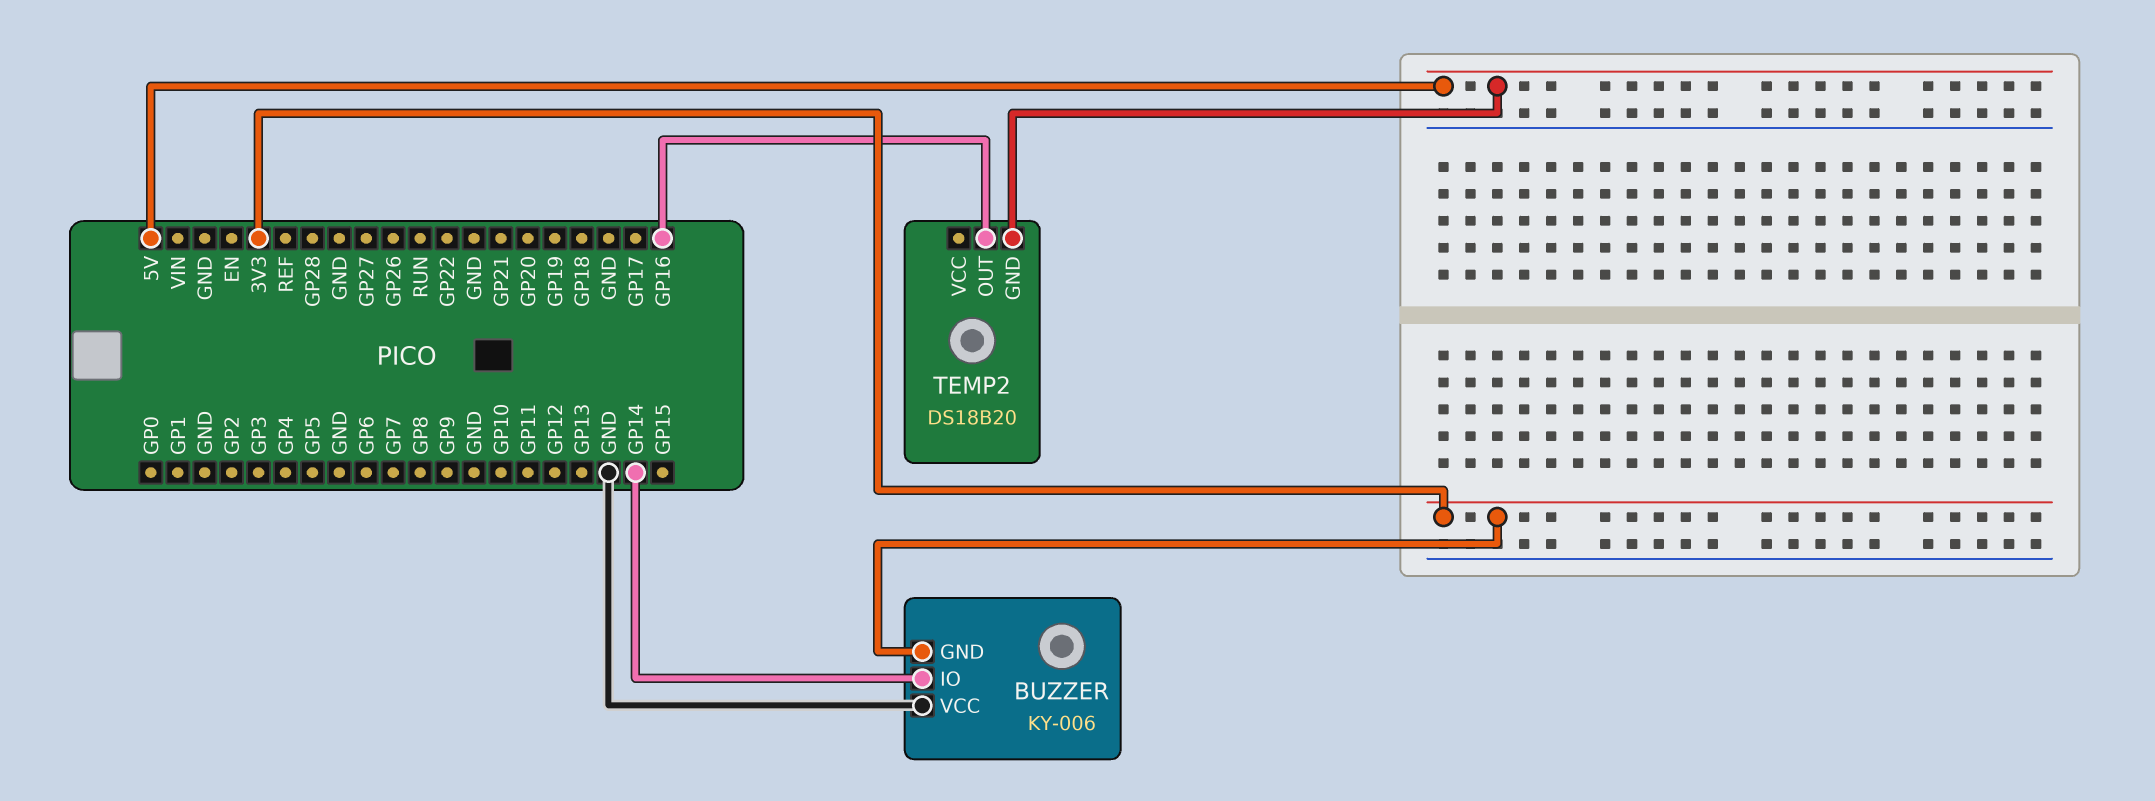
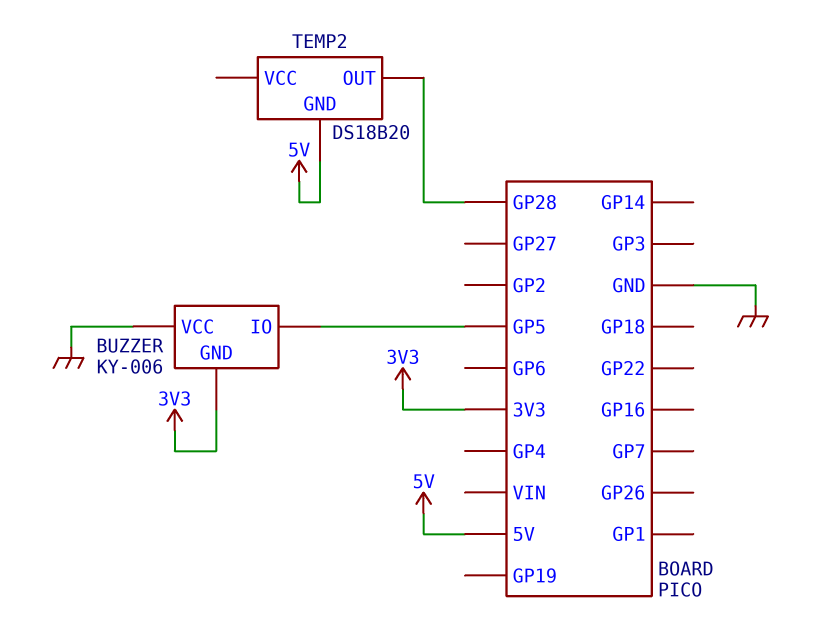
BUZZER pin IO: GP14 -> GP5
TEMP2 pin OUT: GP16 -> GP28

